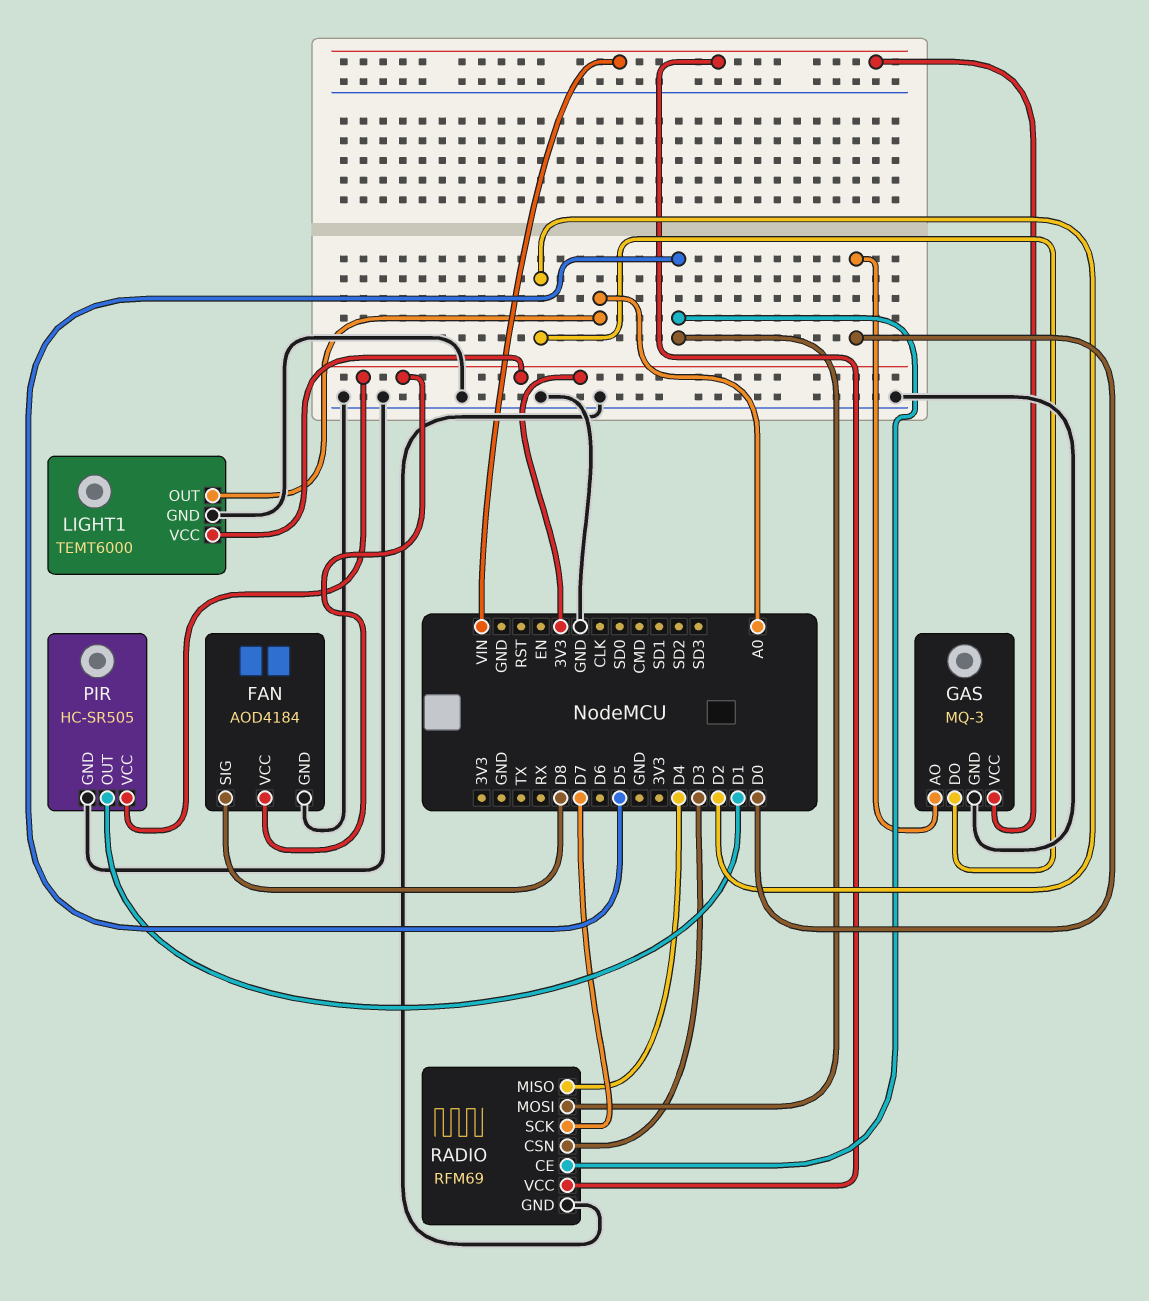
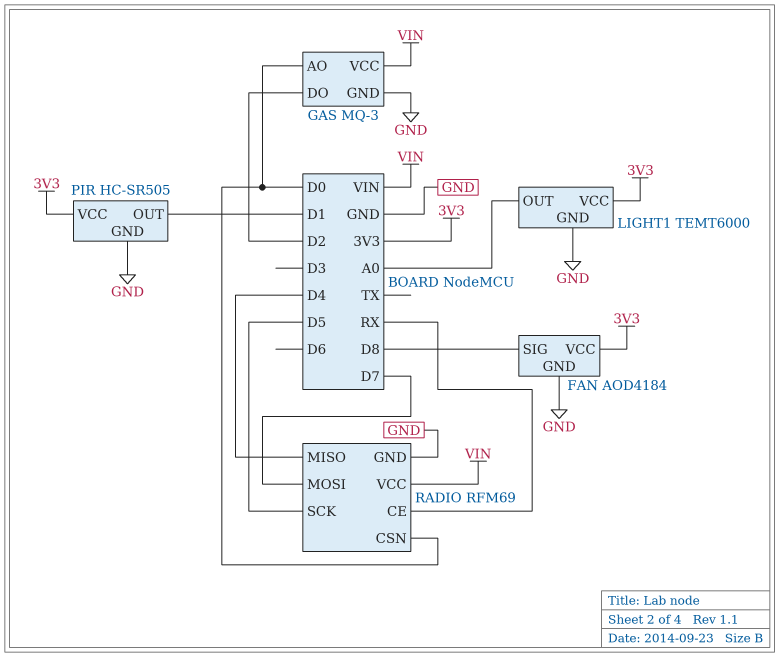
RADIO pin CE: D5 -> RX
RADIO pin CSN: D3 -> D0
RADIO pin MOSI: D5 -> D7
RADIO pin SCK: D7 -> D5

